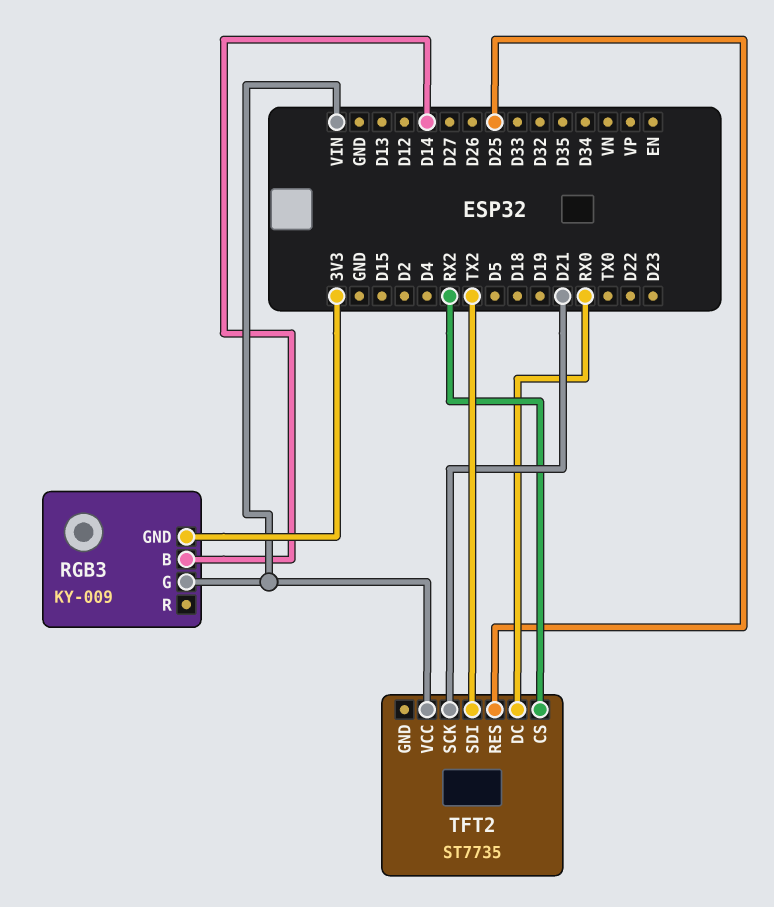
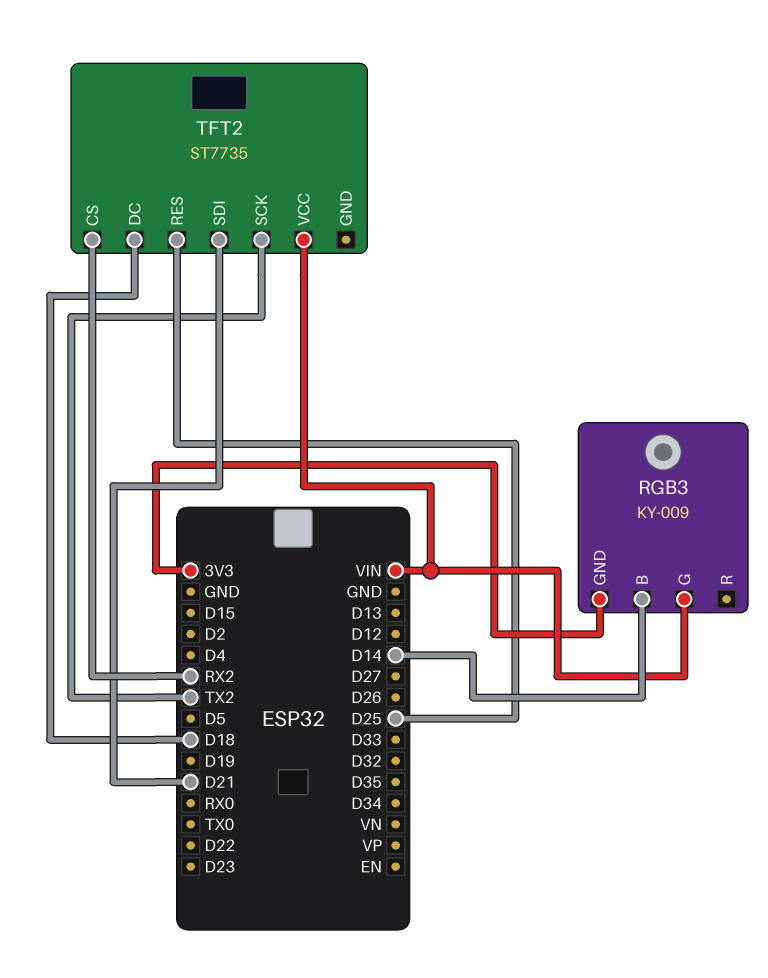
TFT2 pin DC: RX0 -> D18
TFT2 pin SCK: D21 -> TX2
TFT2 pin SDI: TX2 -> D21

